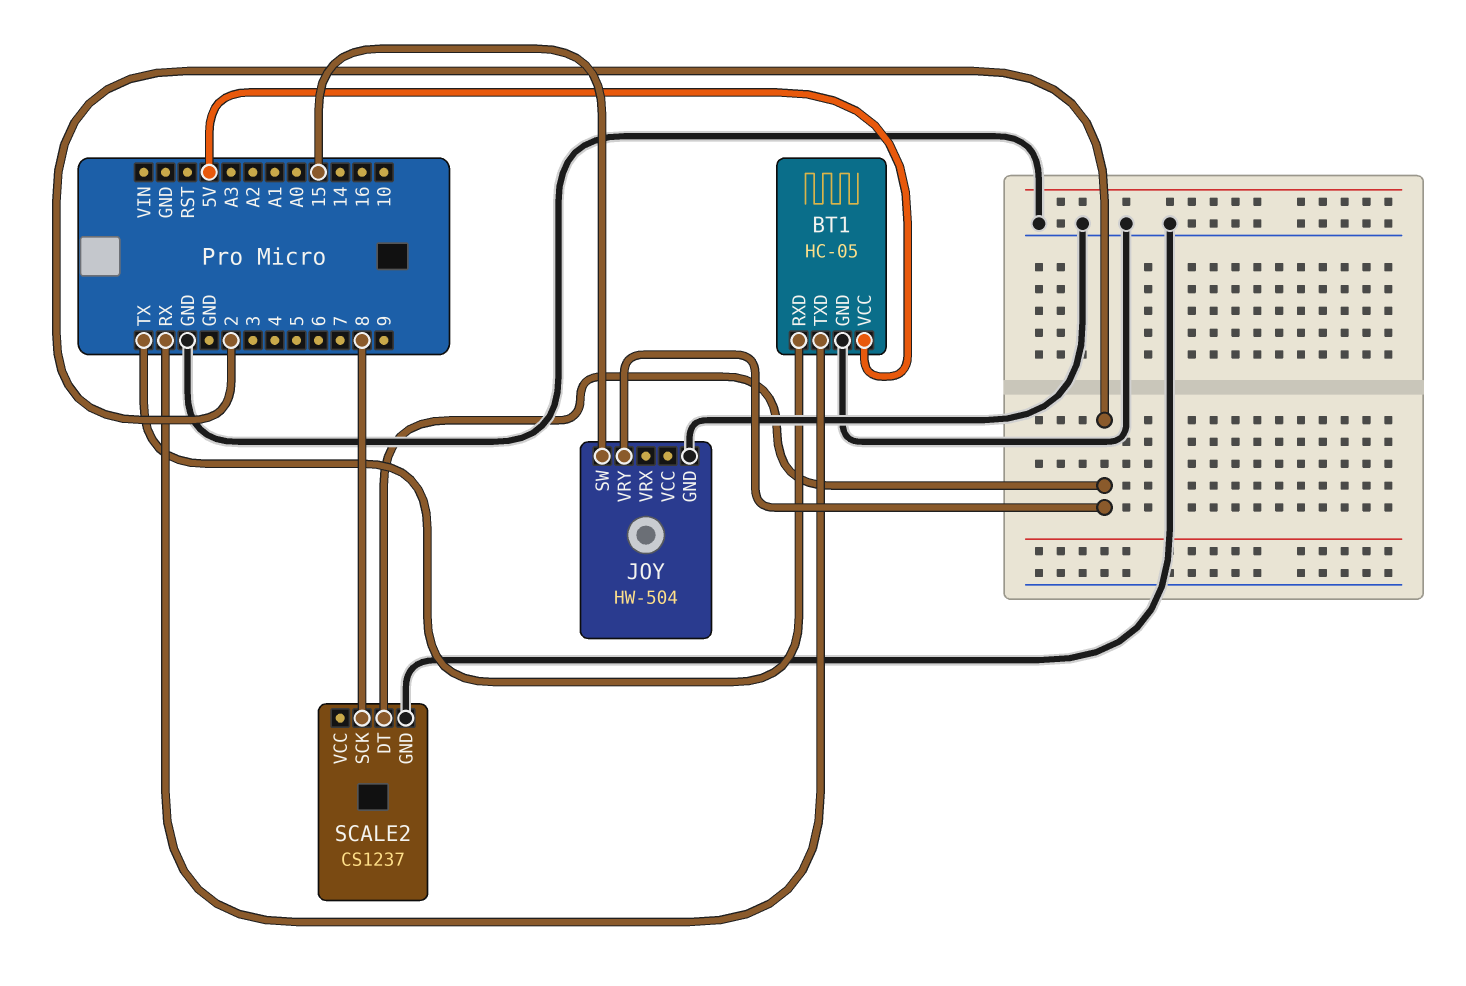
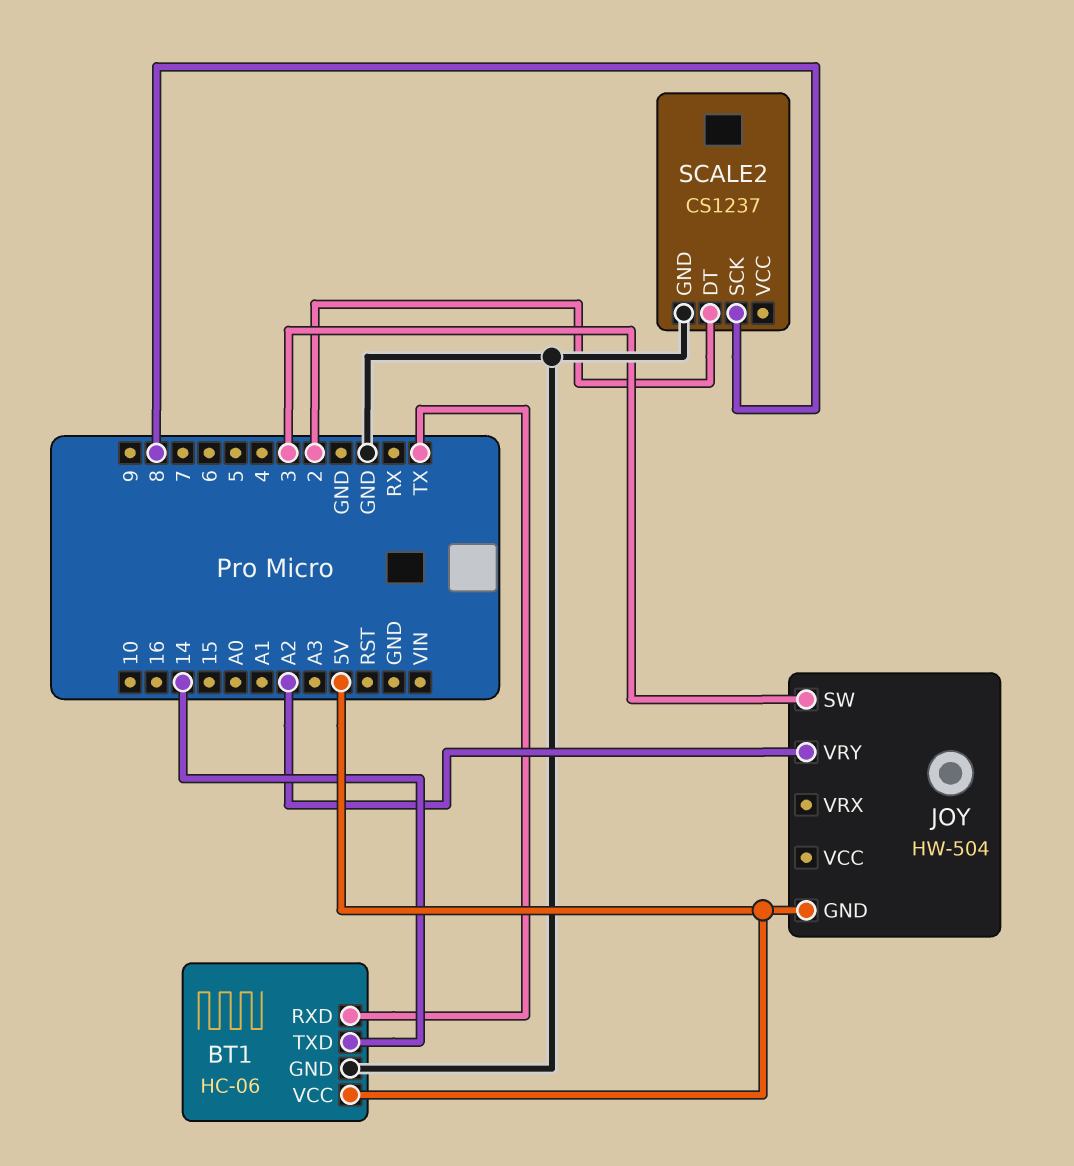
BT1: HC-05 -> HC-06
BT1 pin TXD: RX -> 14
JOY pin GND: GND -> 5V
JOY pin SW: 15 -> 3
JOY pin VRY: 2 -> A2

